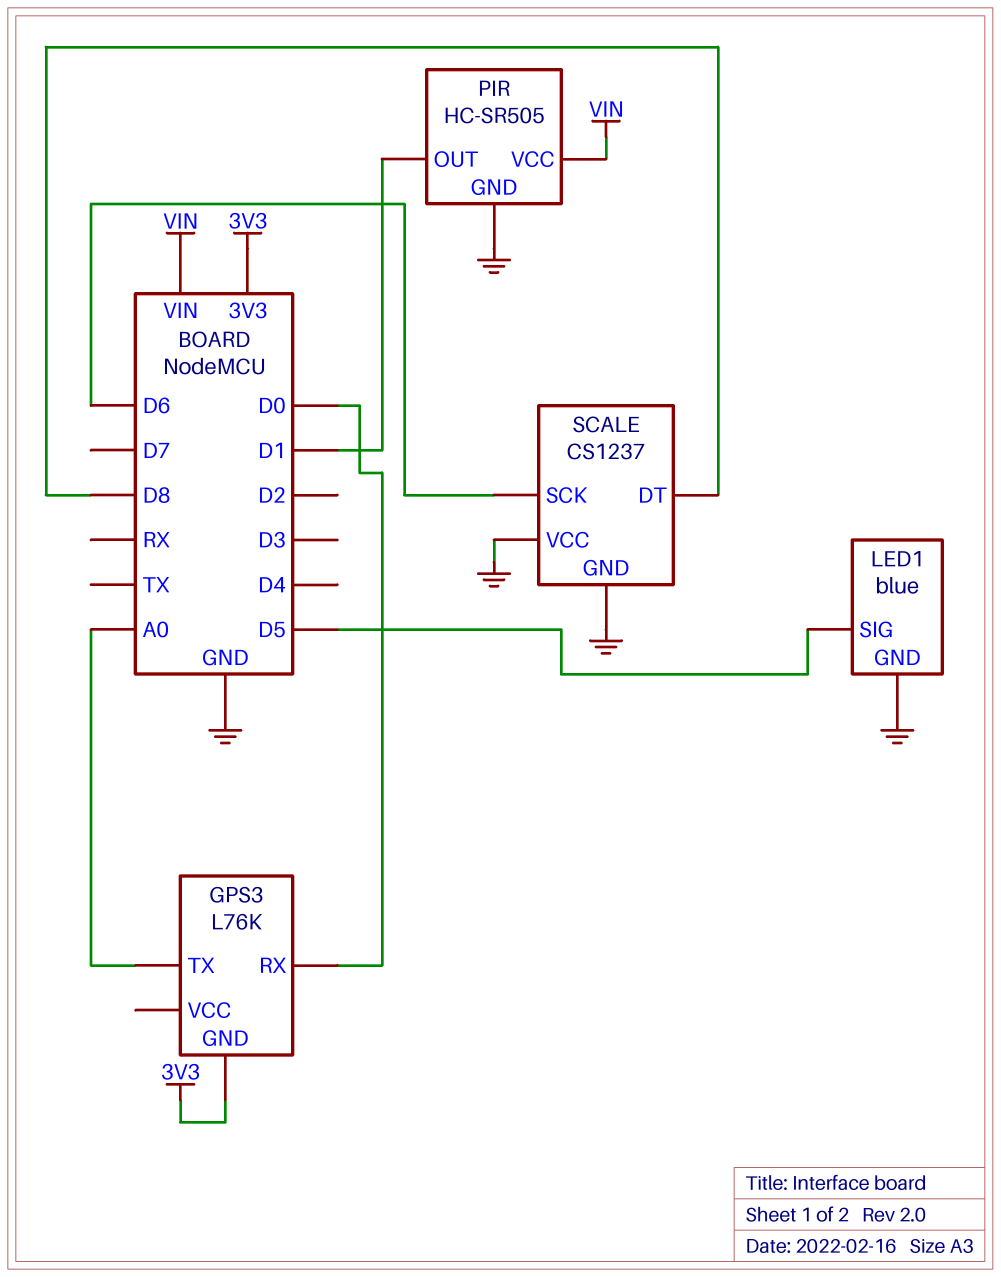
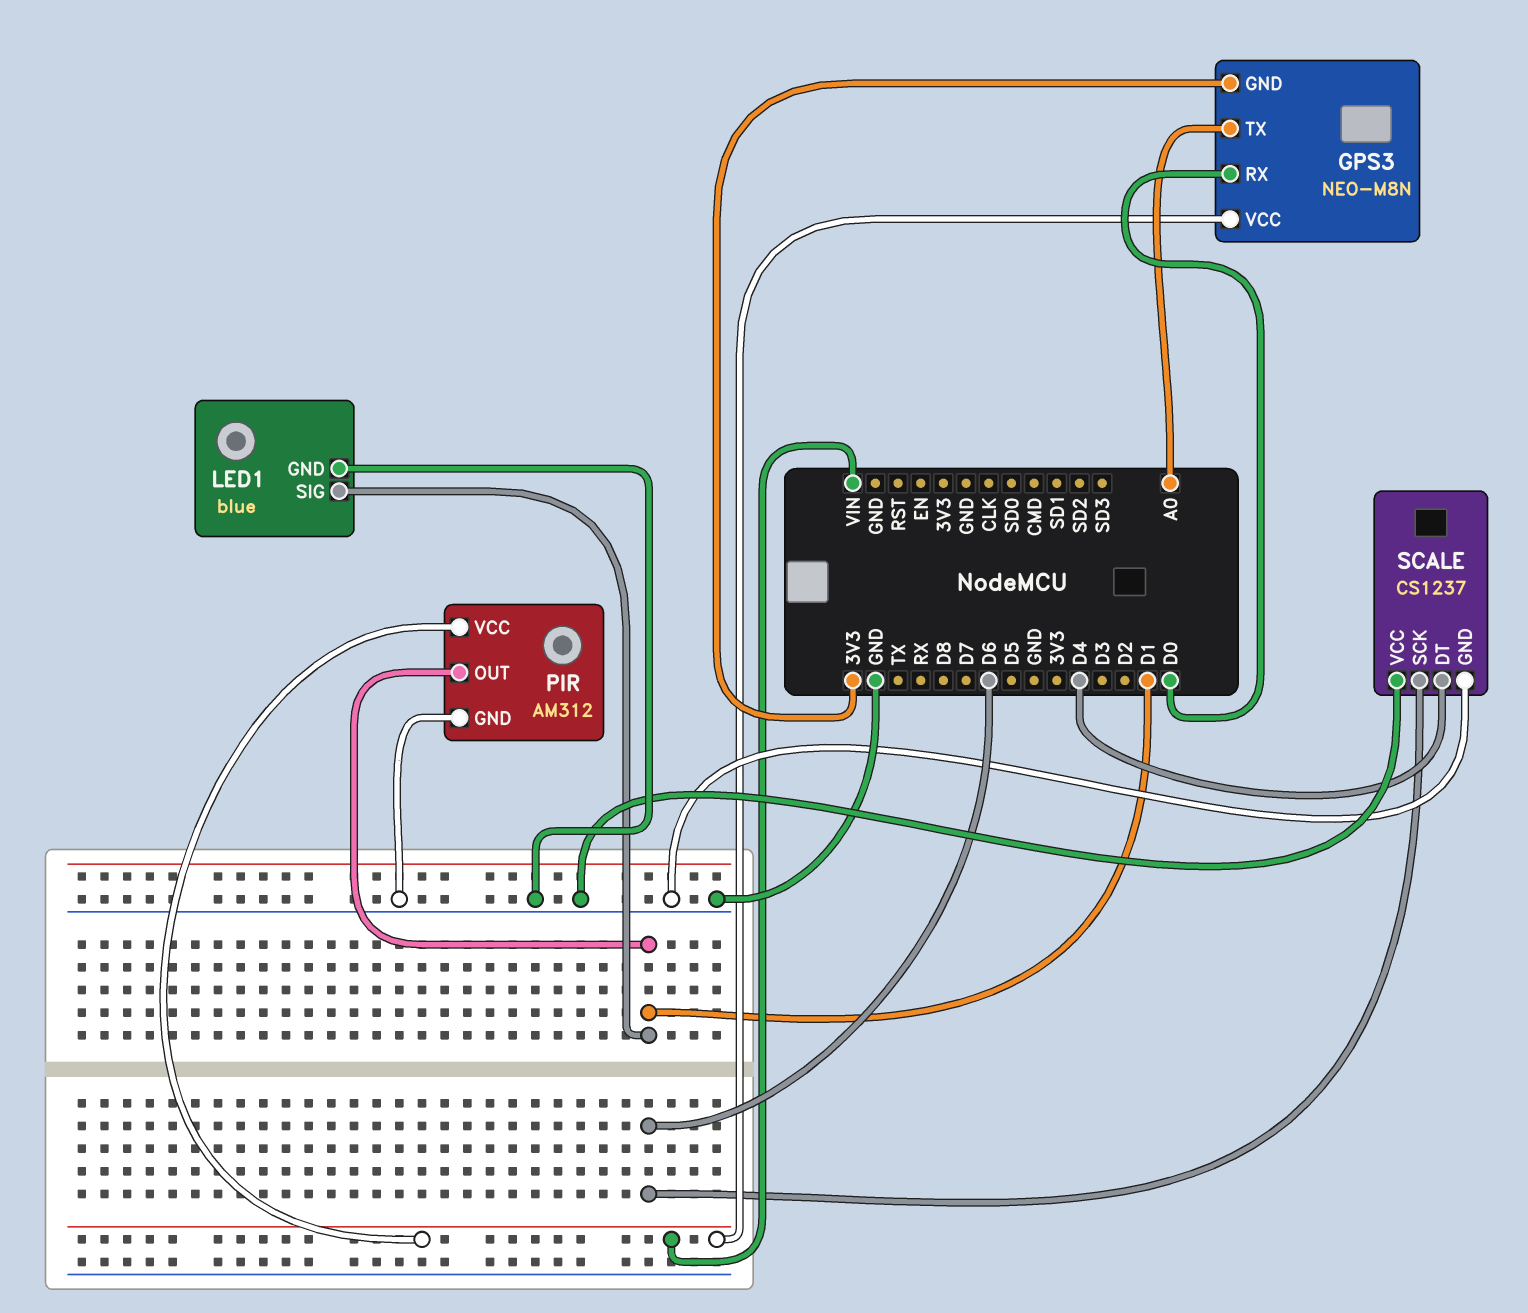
GPS3: L76K -> NEO-M8N
GPS3 pin VCC: none -> VIN
LED1 pin SIG: D5 -> D1
PIR: HC-SR505 -> AM312
SCALE pin DT: D8 -> D4

